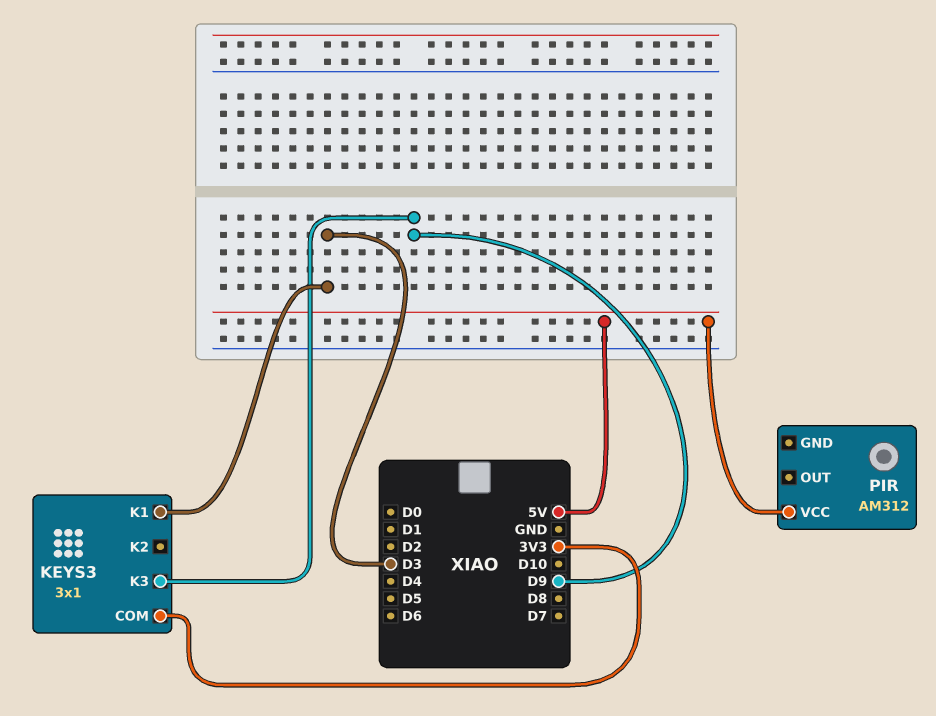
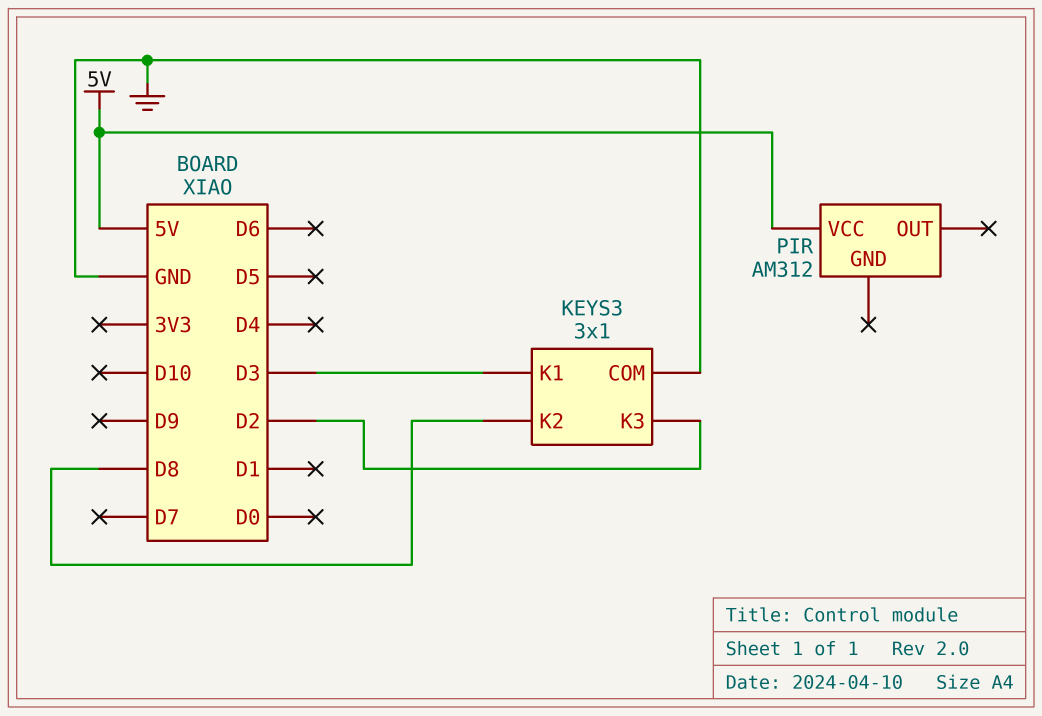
KEYS3 pin COM: 3V3 -> GND
KEYS3 pin K2: none -> D8
KEYS3 pin K3: D9 -> D2

